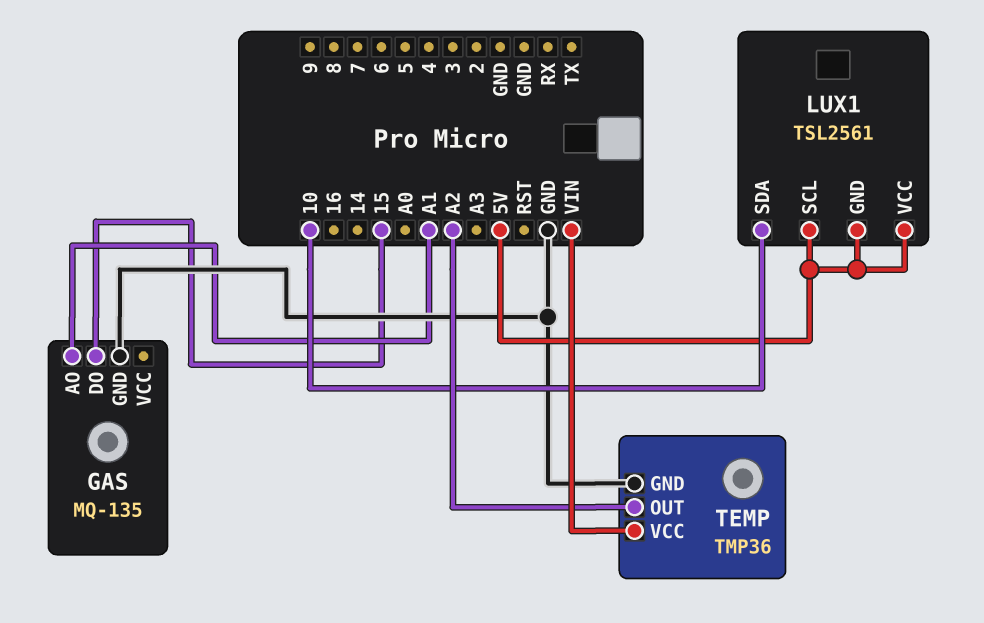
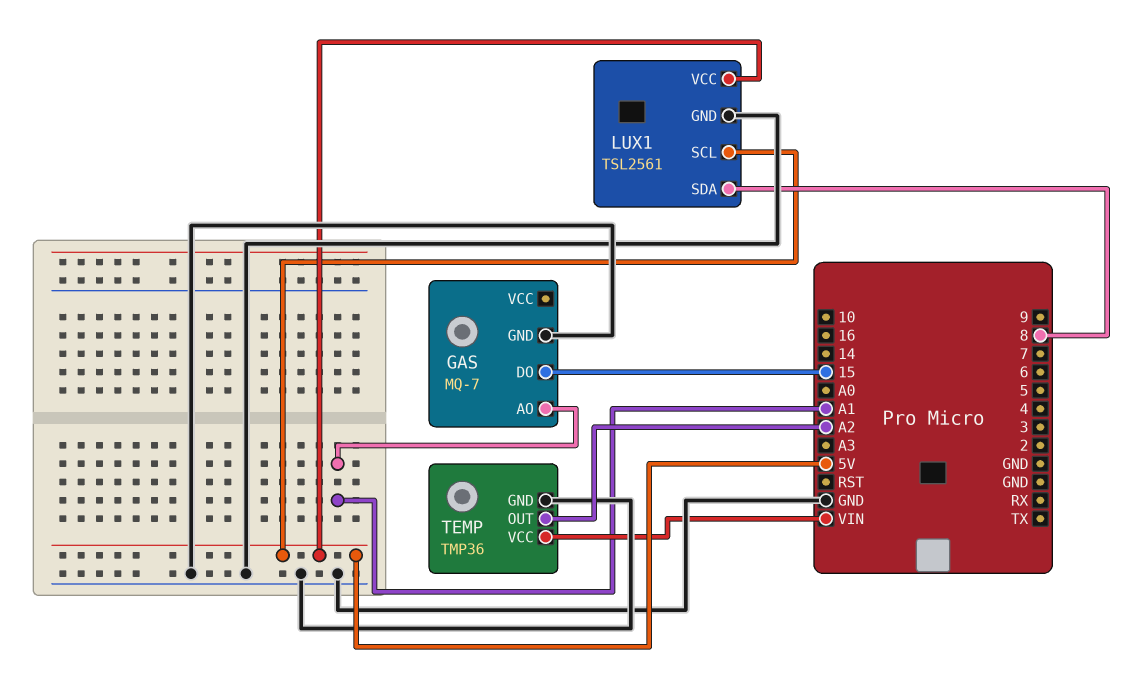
GAS: MQ-135 -> MQ-7
LUX1 pin GND: 5V -> GND
LUX1 pin SDA: 10 -> 8

